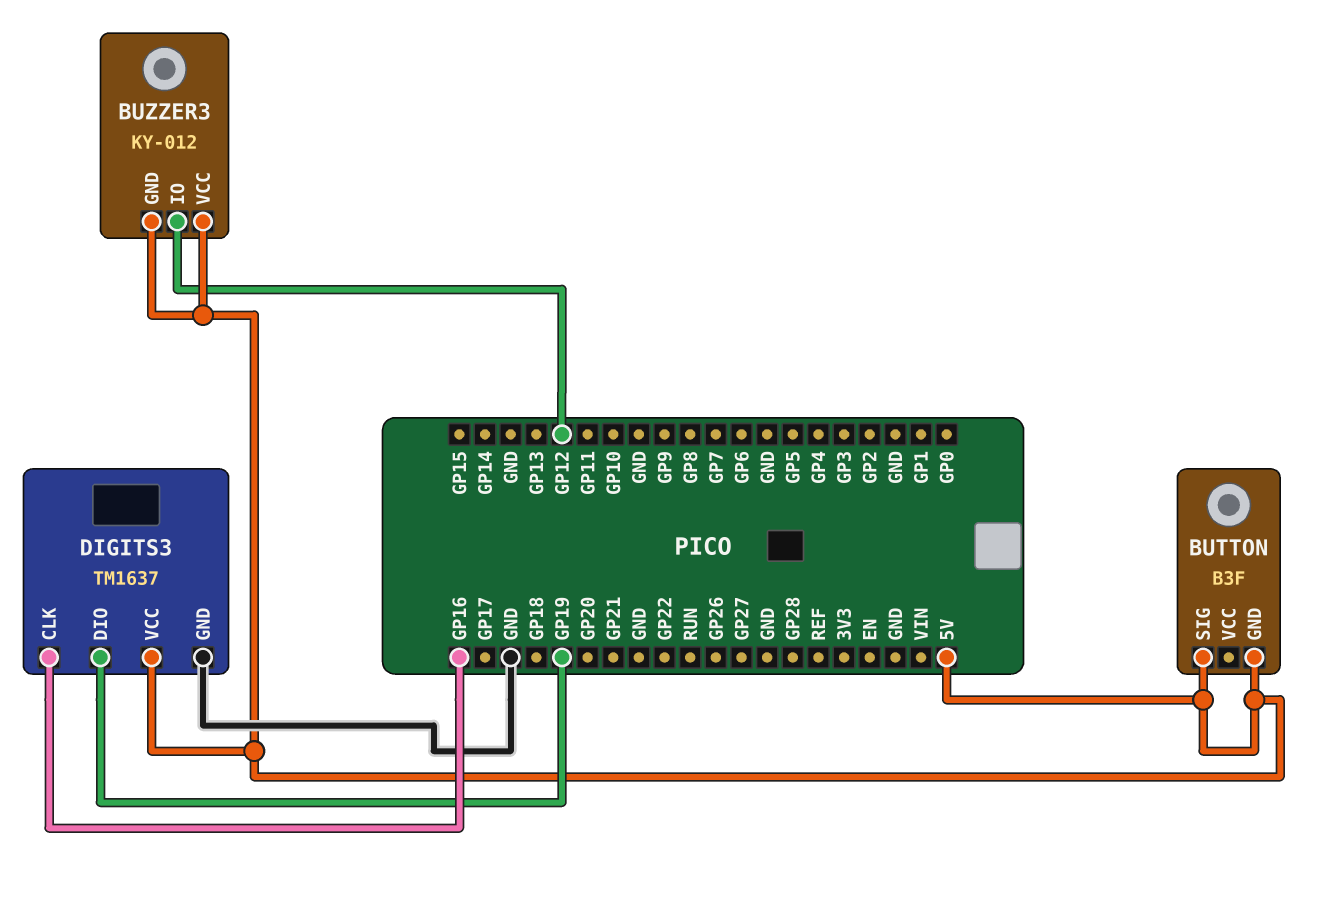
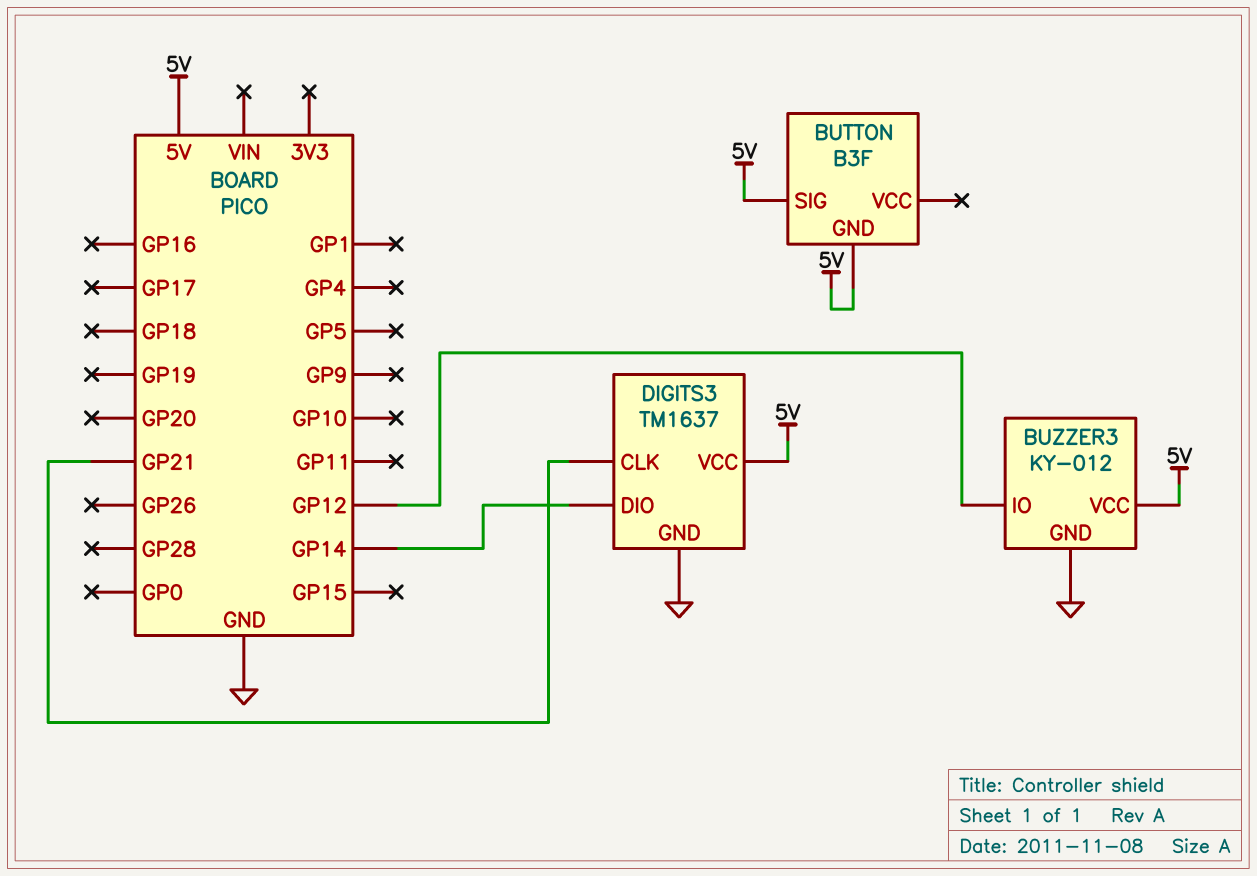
BUZZER3 pin GND: 5V -> GND
DIGITS3 pin CLK: GP16 -> GP21
DIGITS3 pin DIO: GP19 -> GP14

